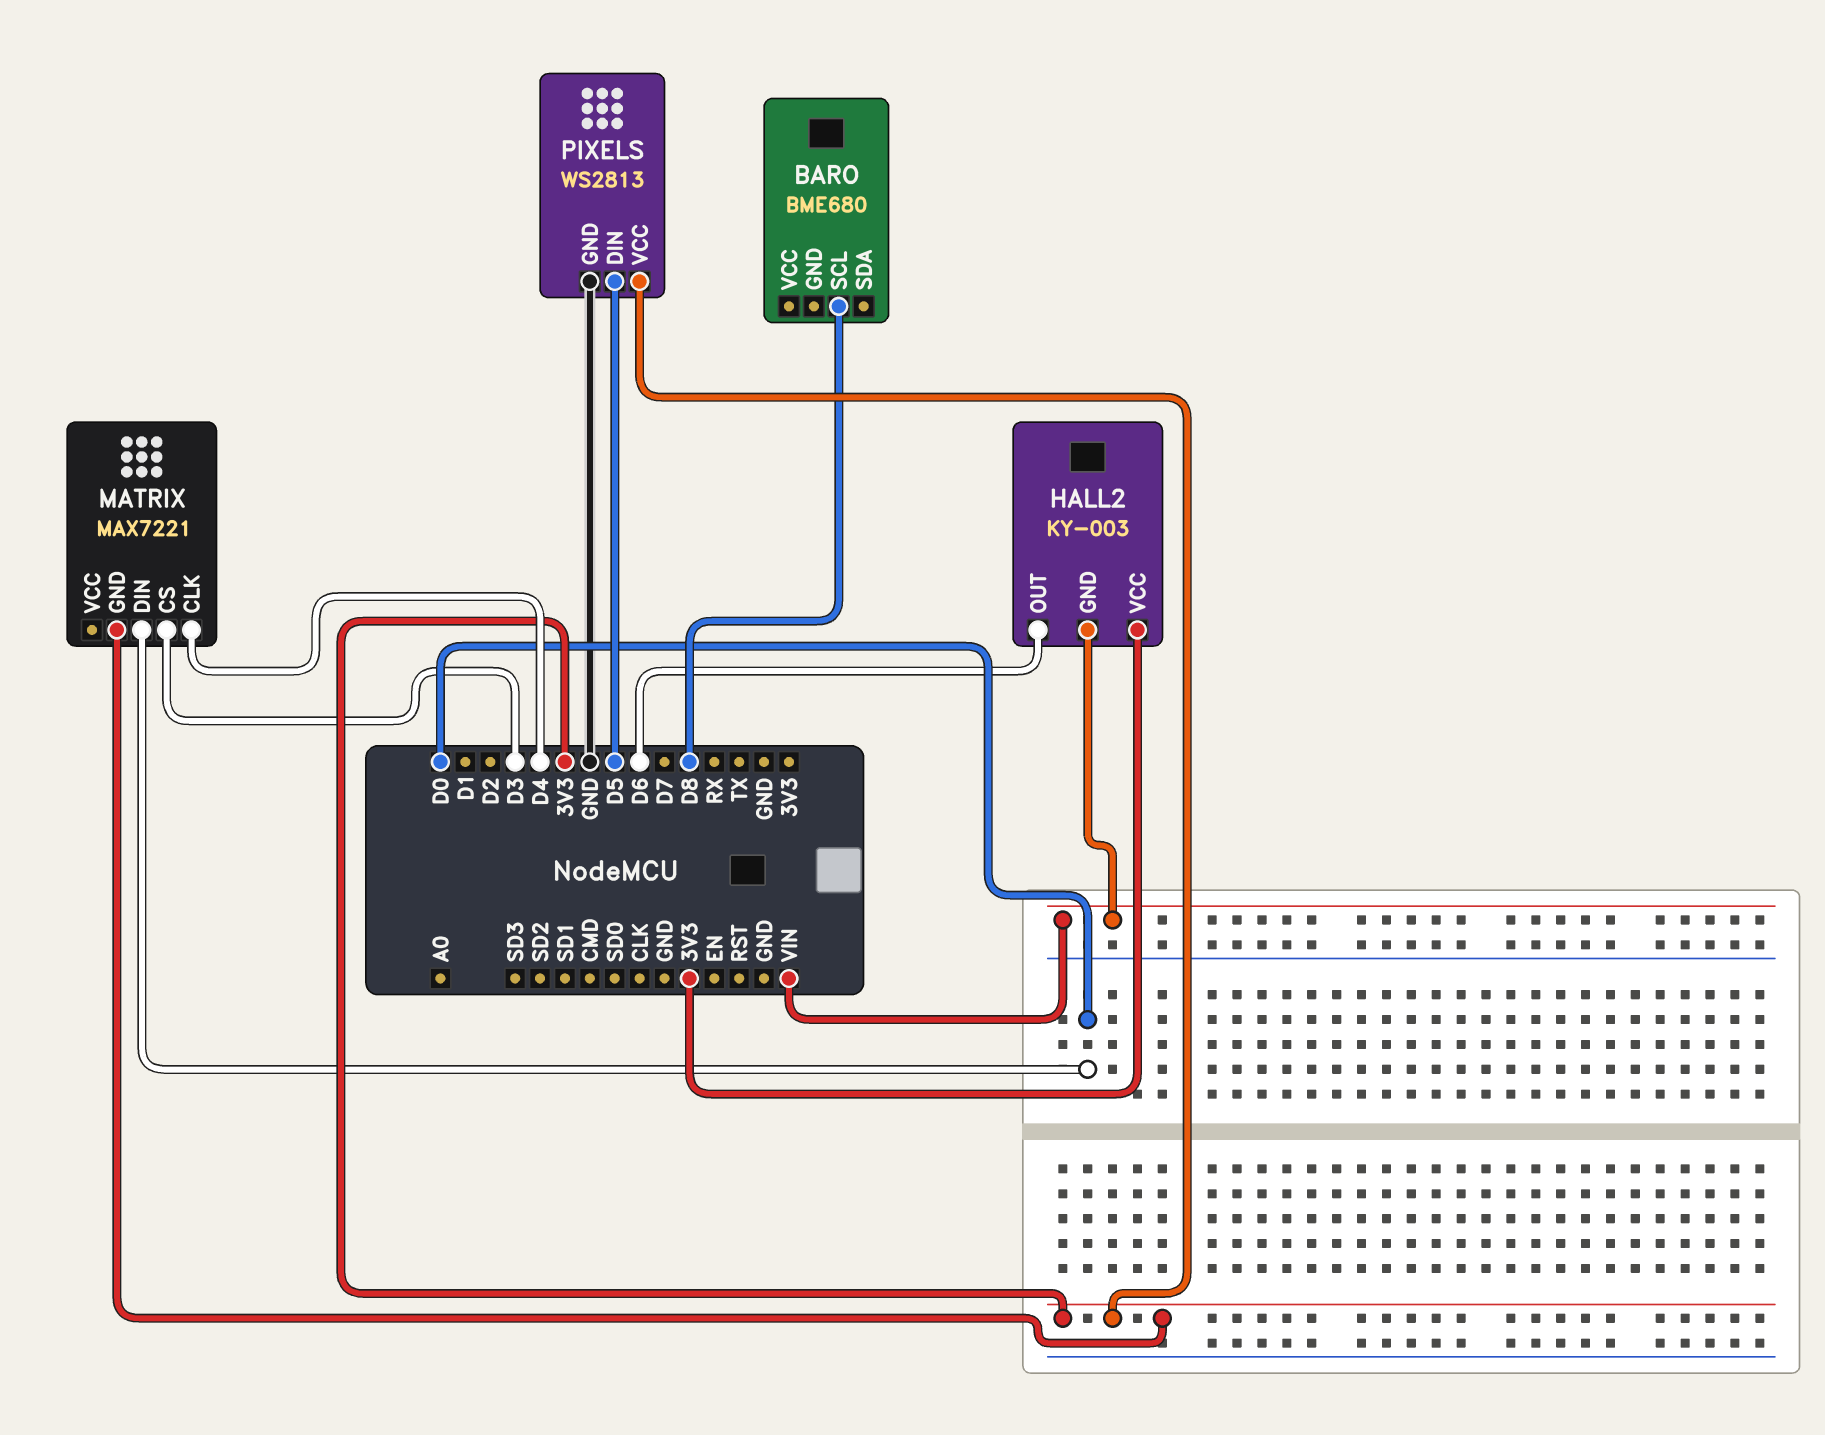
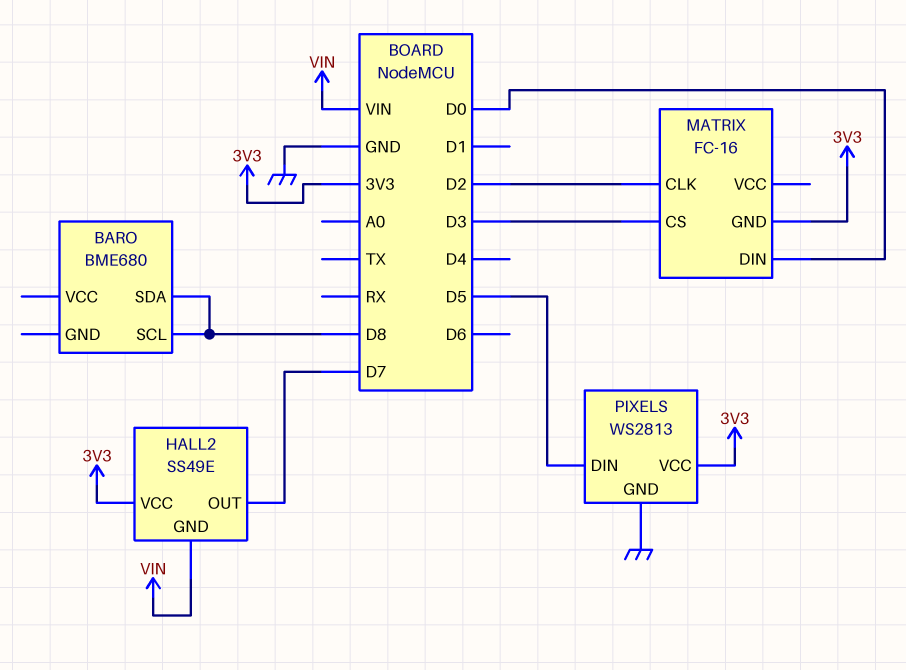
BARO pin SDA: none -> D8
HALL2: KY-003 -> SS49E
HALL2 pin OUT: D6 -> D7
MATRIX: MAX7221 -> FC-16
MATRIX pin CLK: D4 -> D2

